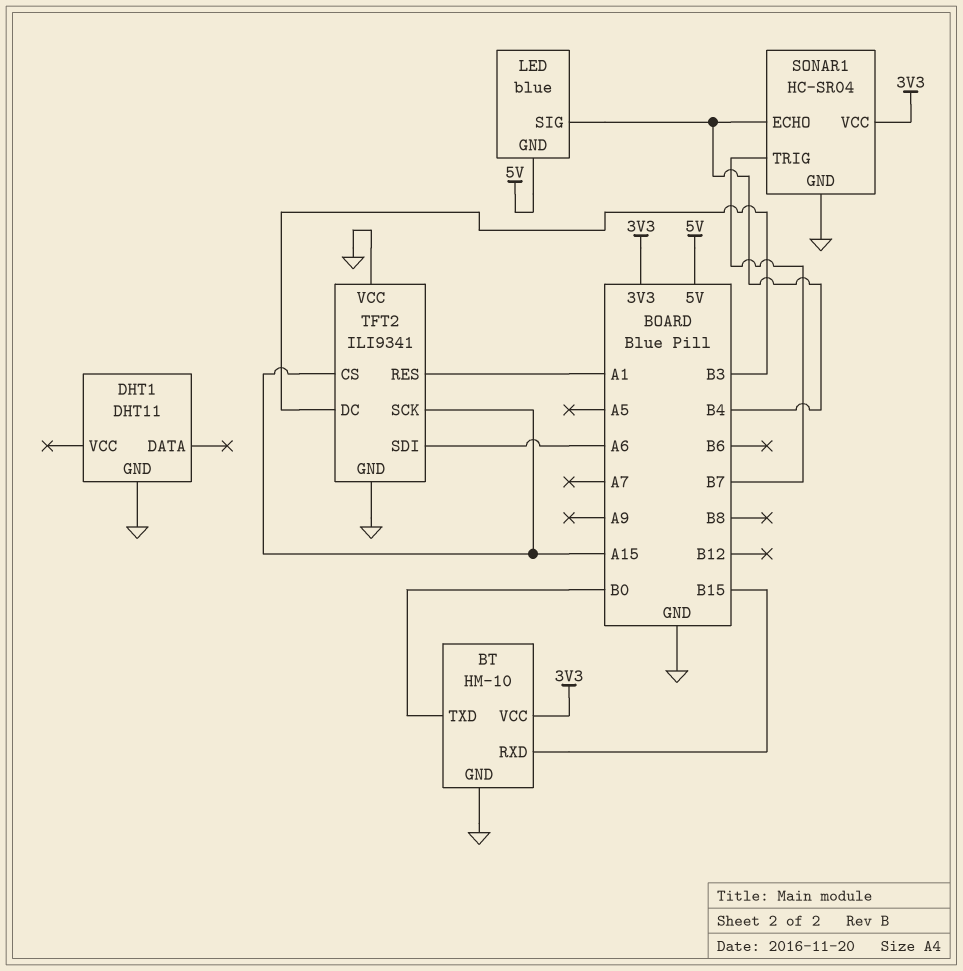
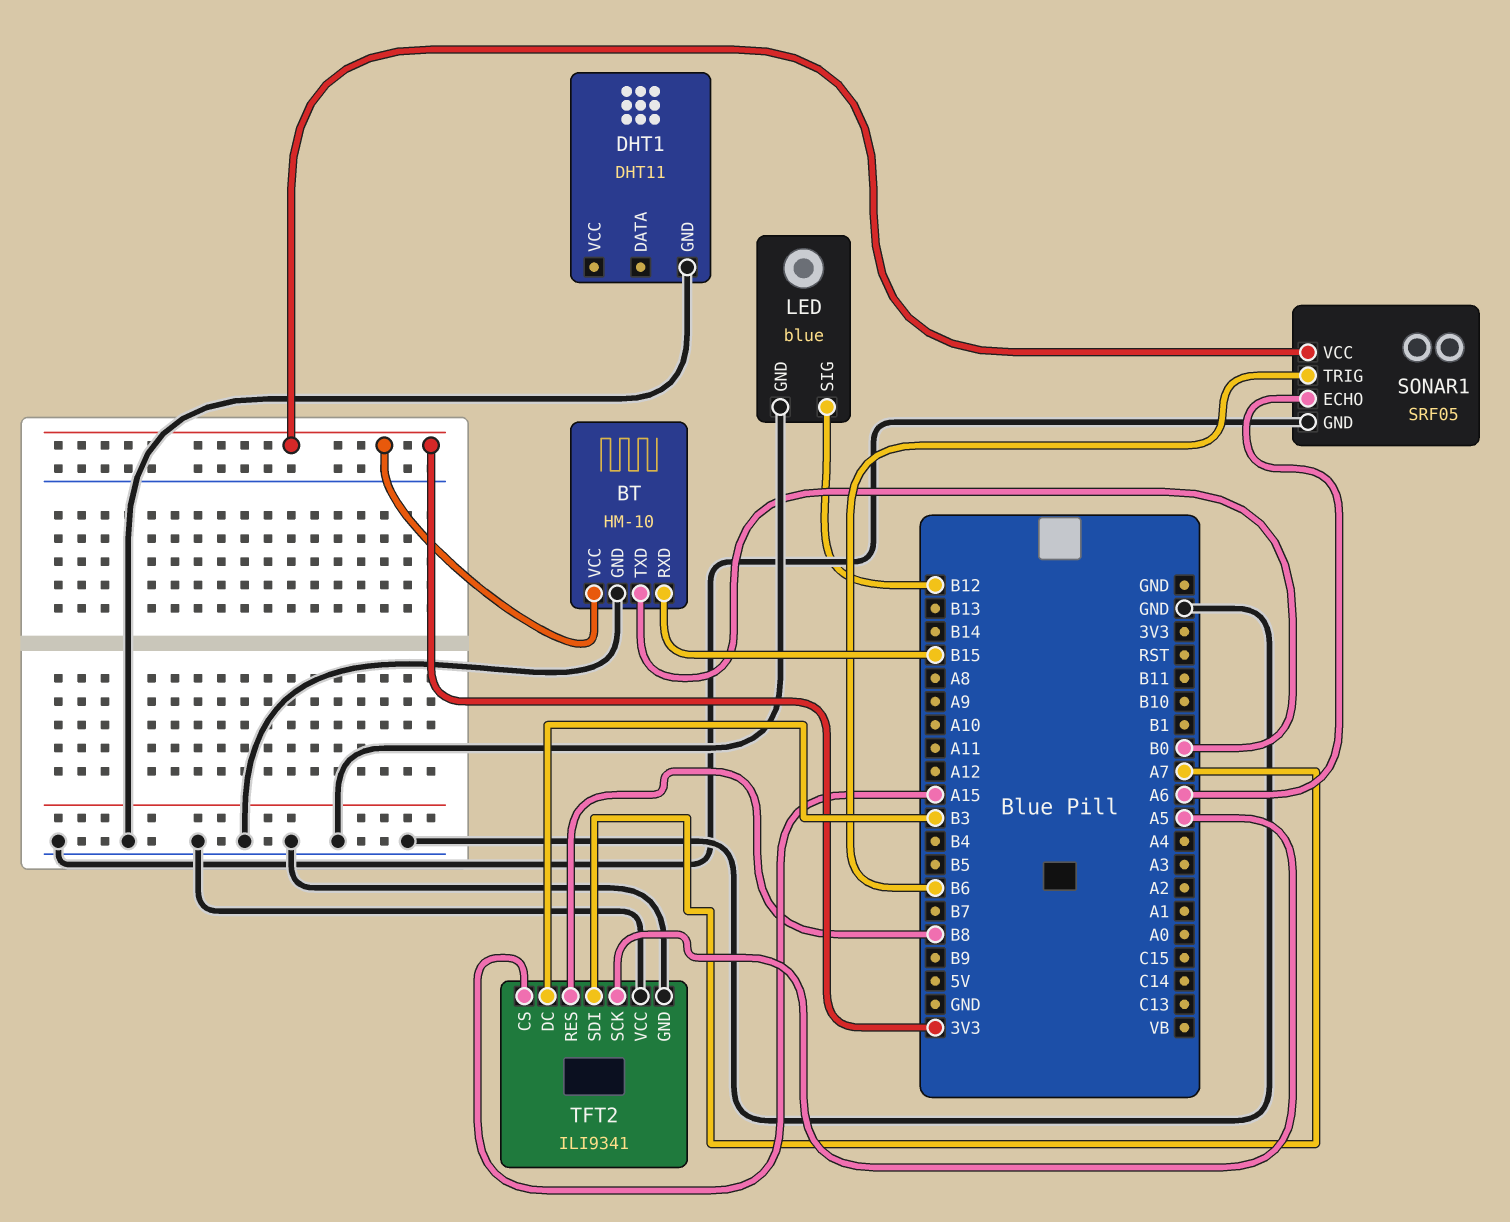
LED pin GND: 5V -> GND
LED pin SIG: B4 -> B12
SONAR1: HC-SR04 -> SRF05
SONAR1 pin ECHO: B4 -> A6
SONAR1 pin TRIG: B7 -> B6
TFT2 pin RES: A1 -> B8
TFT2 pin SCK: A15 -> A5
TFT2 pin SDI: A6 -> A7

